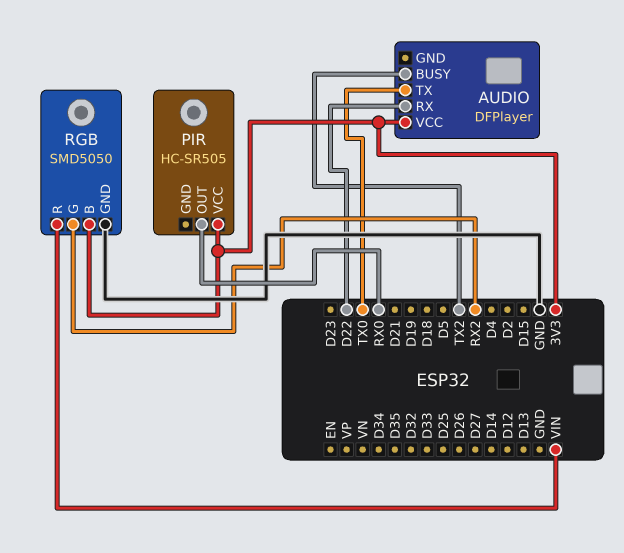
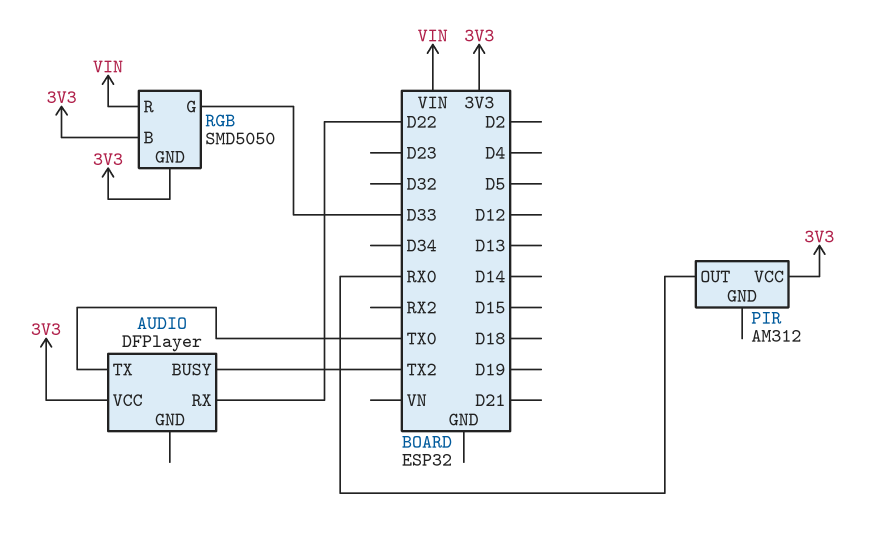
PIR: HC-SR505 -> AM312
RGB pin G: RX2 -> D33
RGB pin GND: GND -> 3V3

